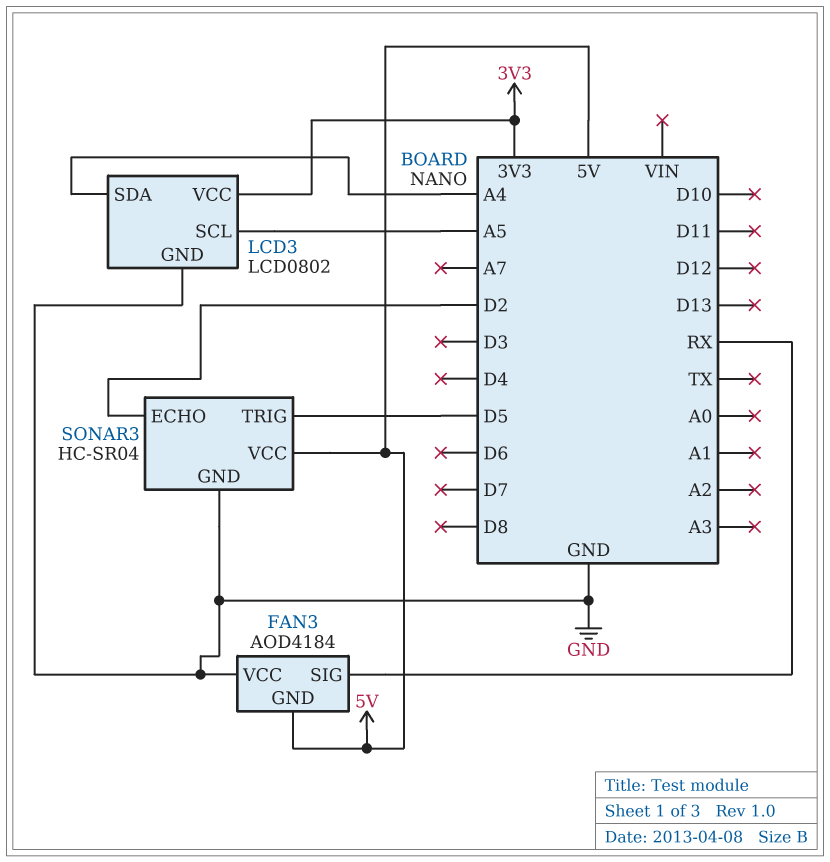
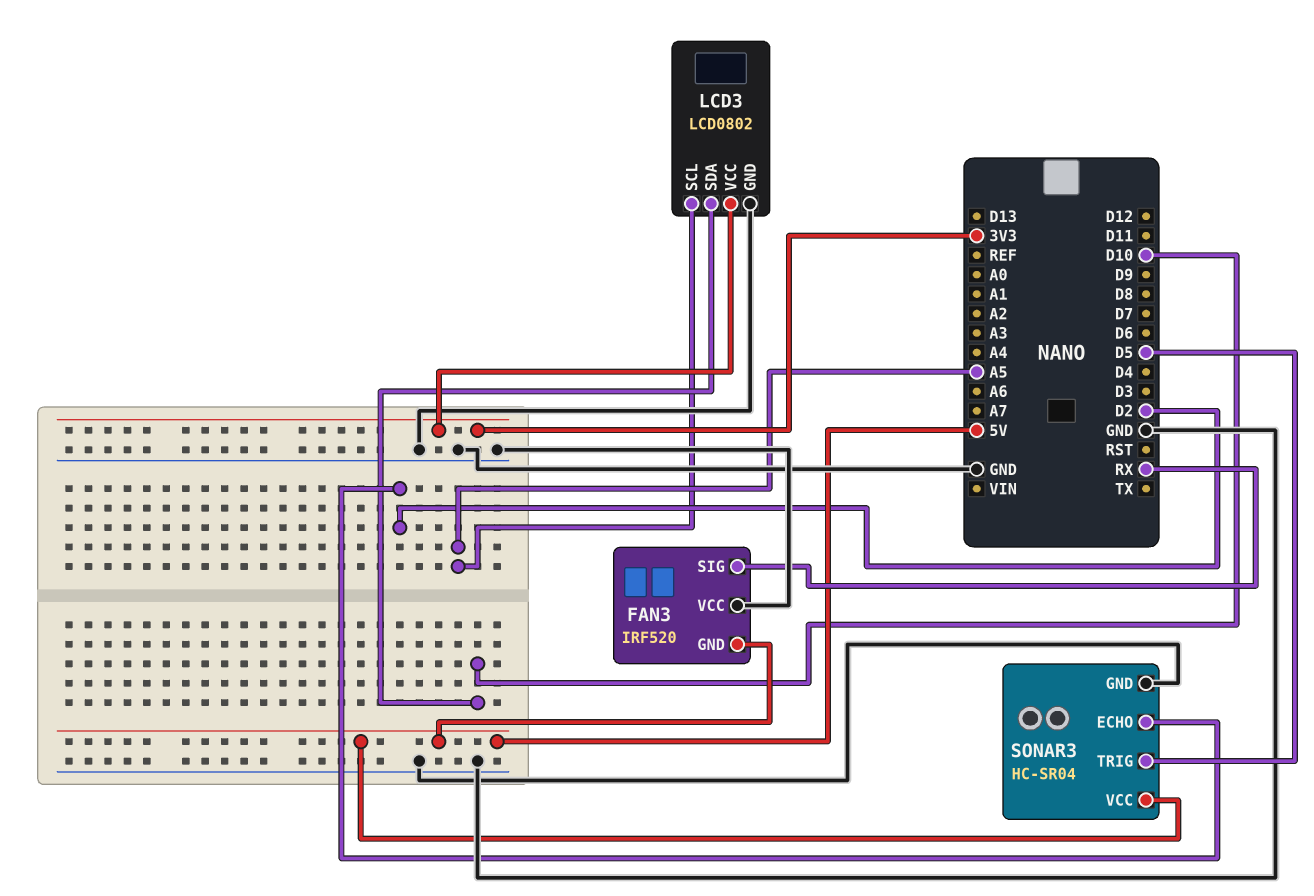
FAN3: AOD4184 -> IRF520
LCD3 pin SDA: A4 -> D10

